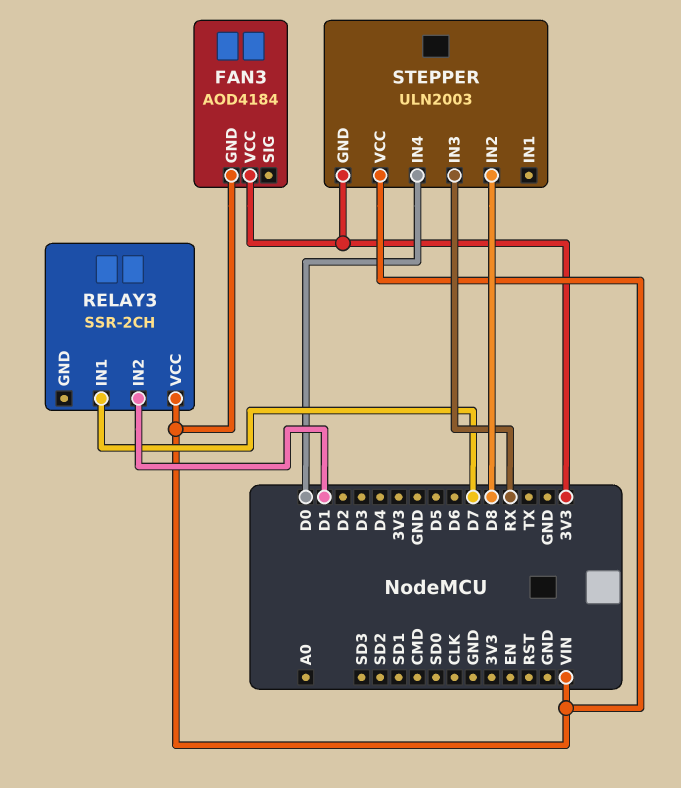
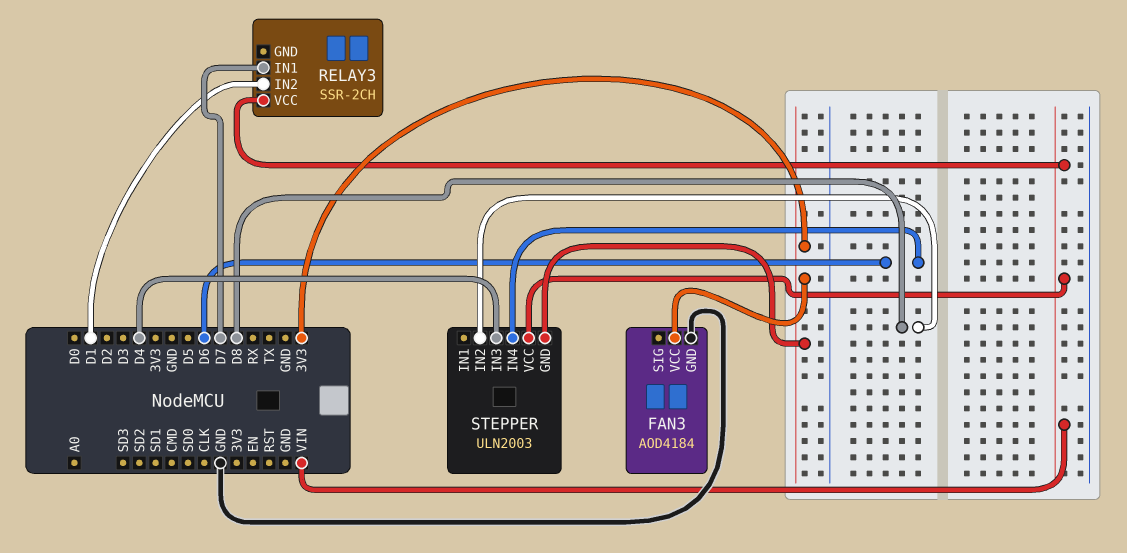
FAN3 pin GND: VIN -> GND
STEPPER pin IN3: RX -> D4
STEPPER pin IN4: D0 -> D6

